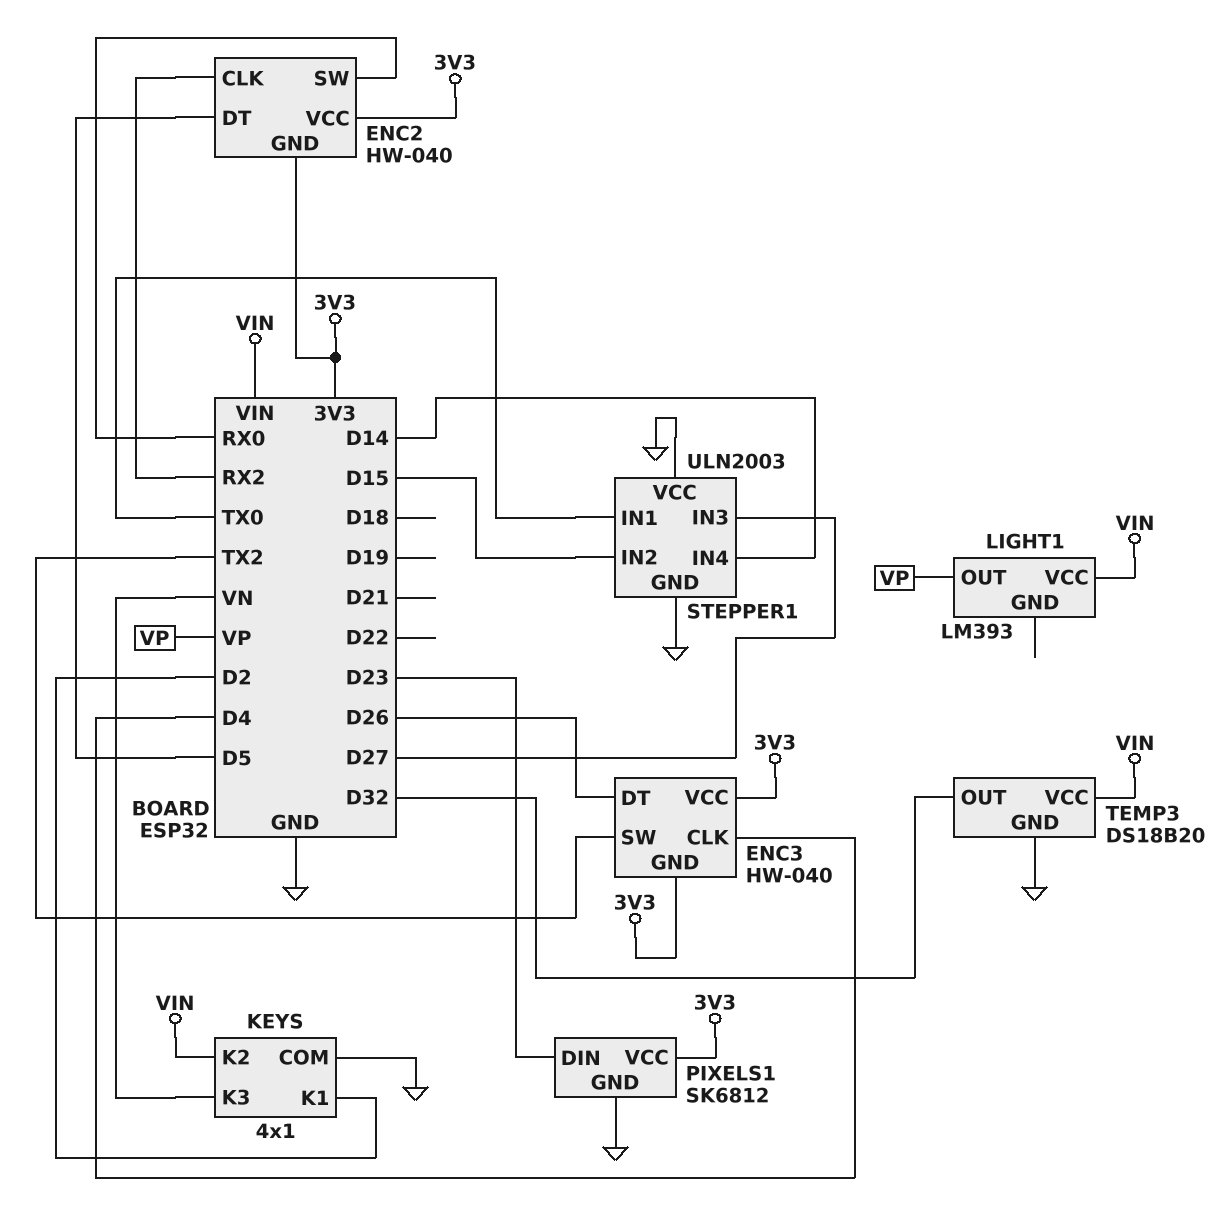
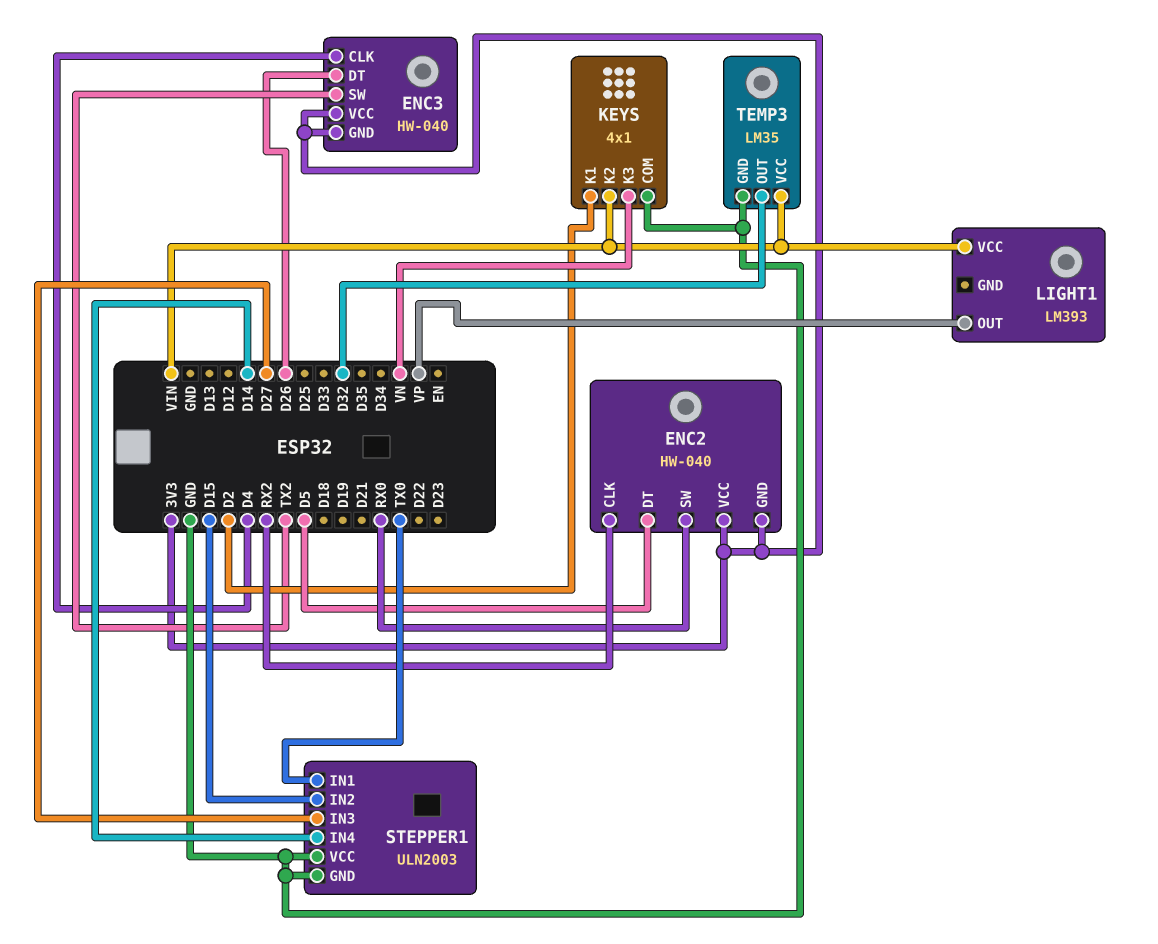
PIXELS1: SK6812 -> none
PIXELS1 pin DIN: D23 -> none
PIXELS1 pin GND: GND -> none
PIXELS1 pin VCC: 3V3 -> none
TEMP3: DS18B20 -> LM35

